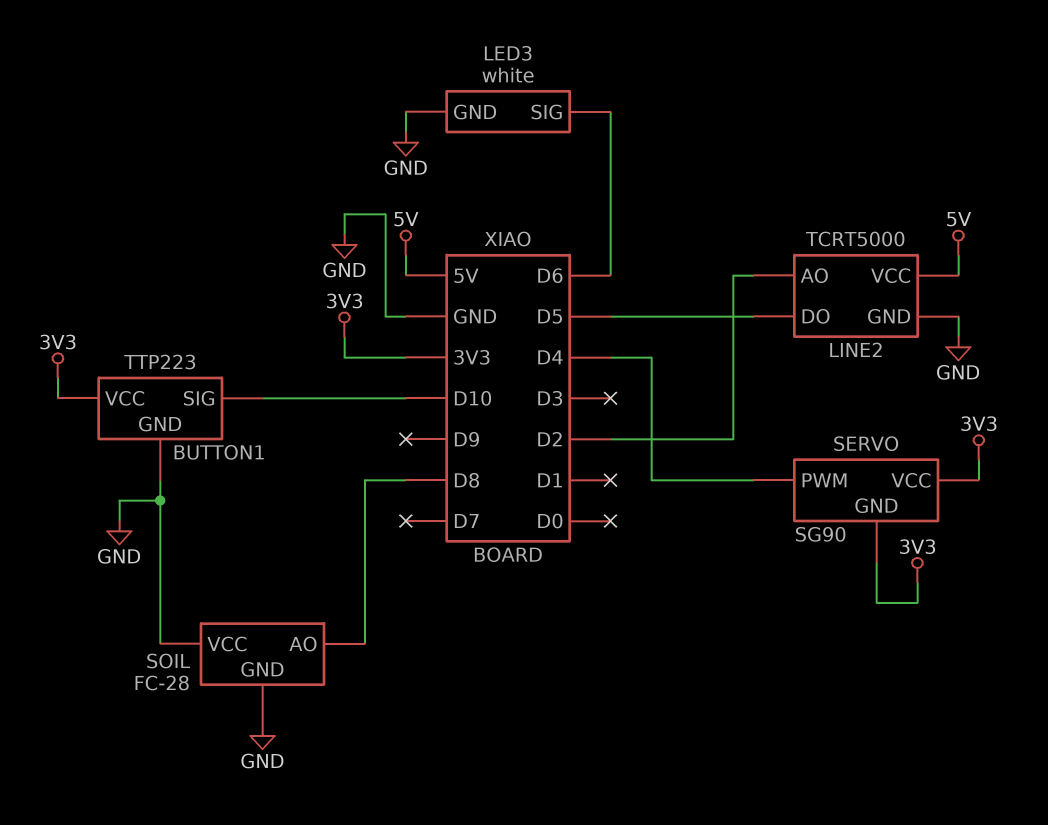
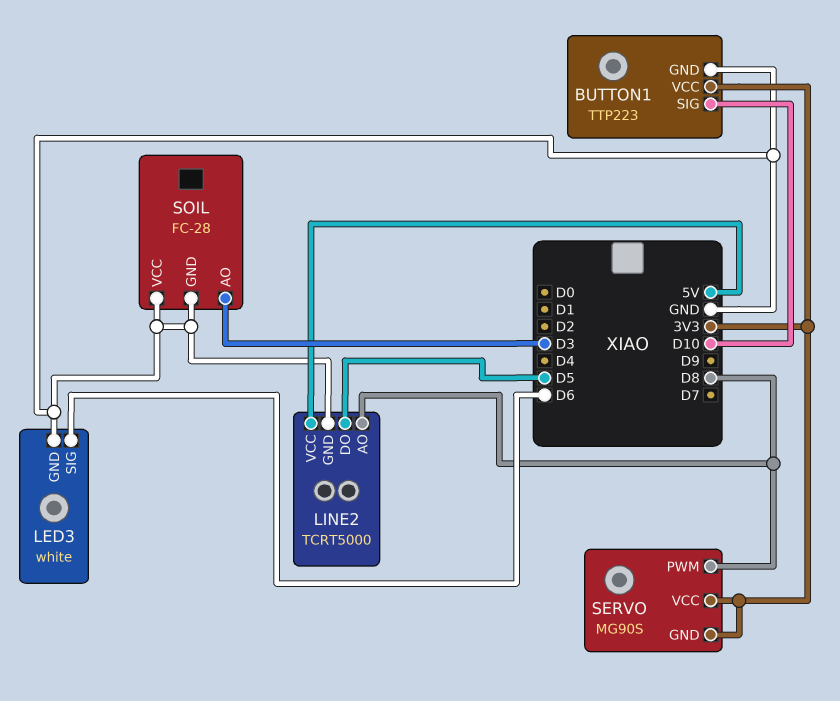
LINE2 pin AO: D2 -> D8
SERVO: SG90 -> MG90S
SERVO pin PWM: D4 -> D8
SOIL pin AO: D8 -> D3

